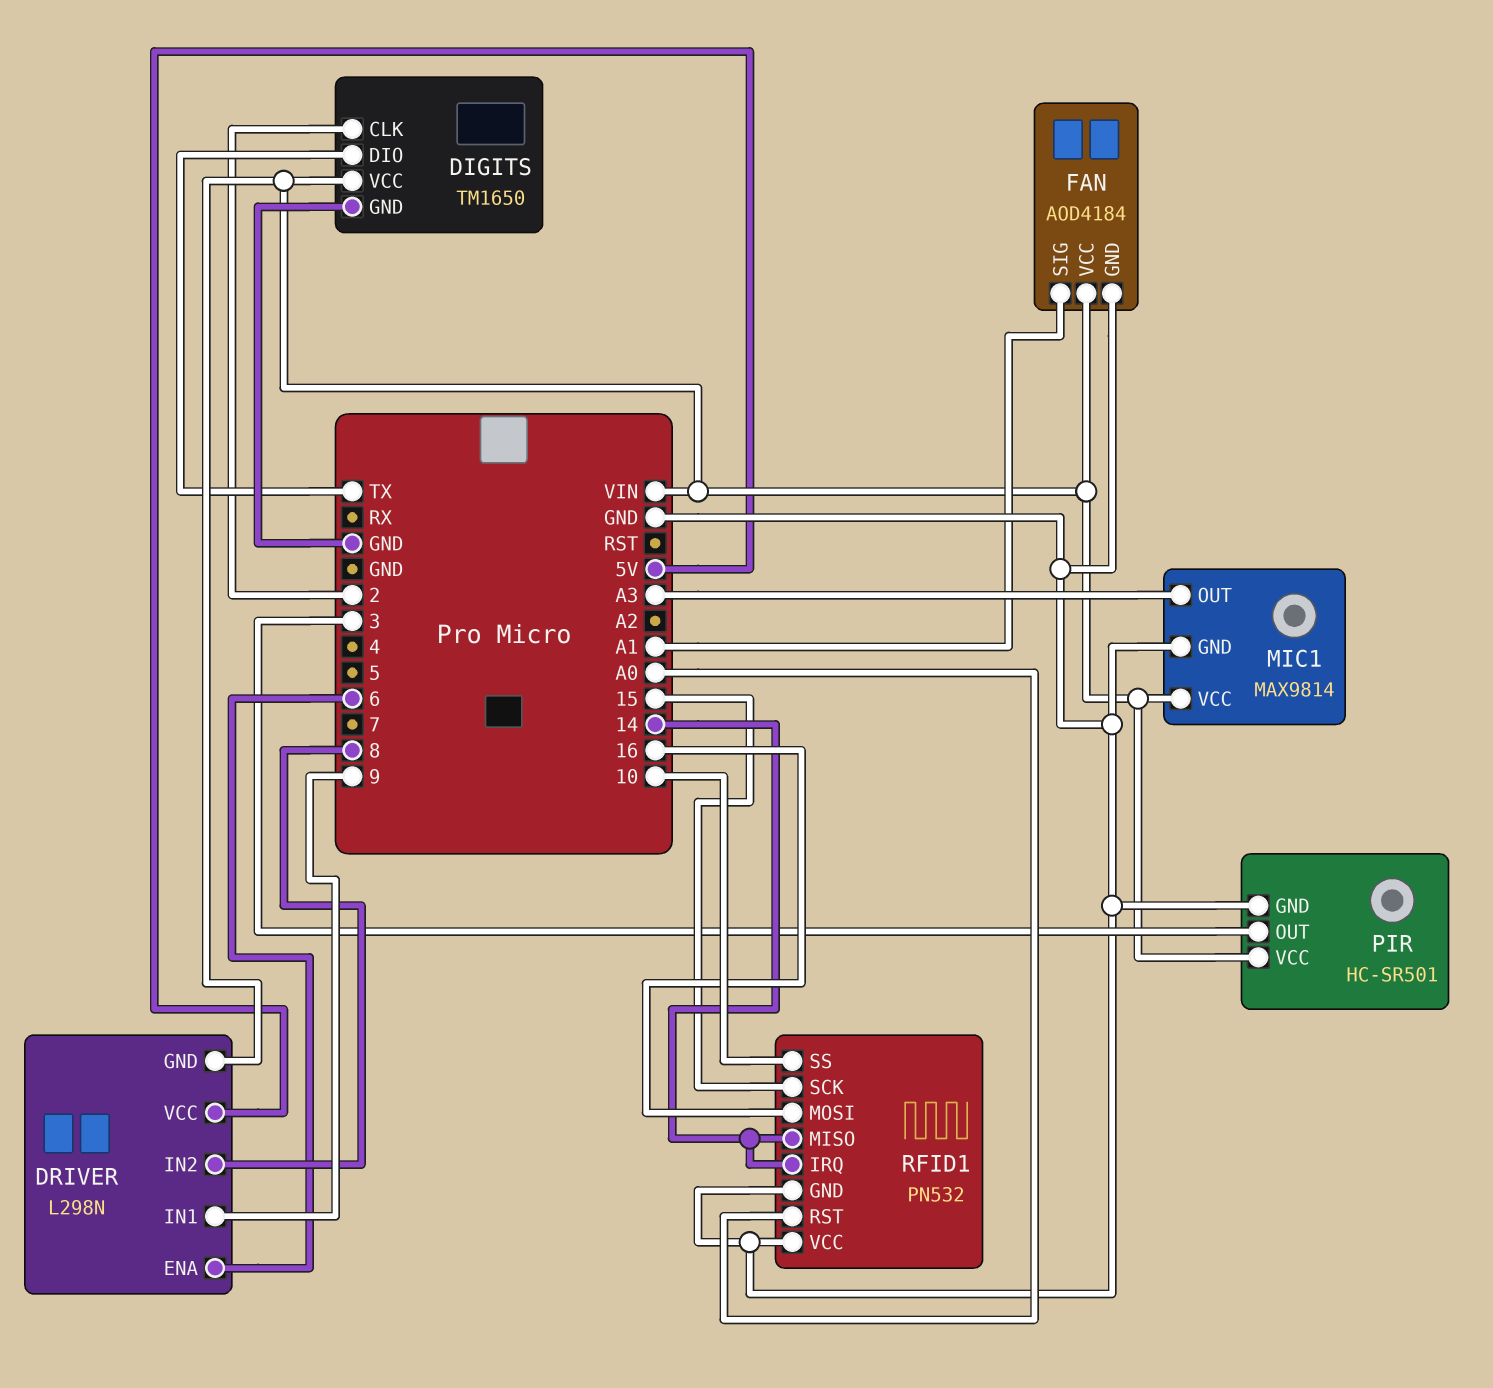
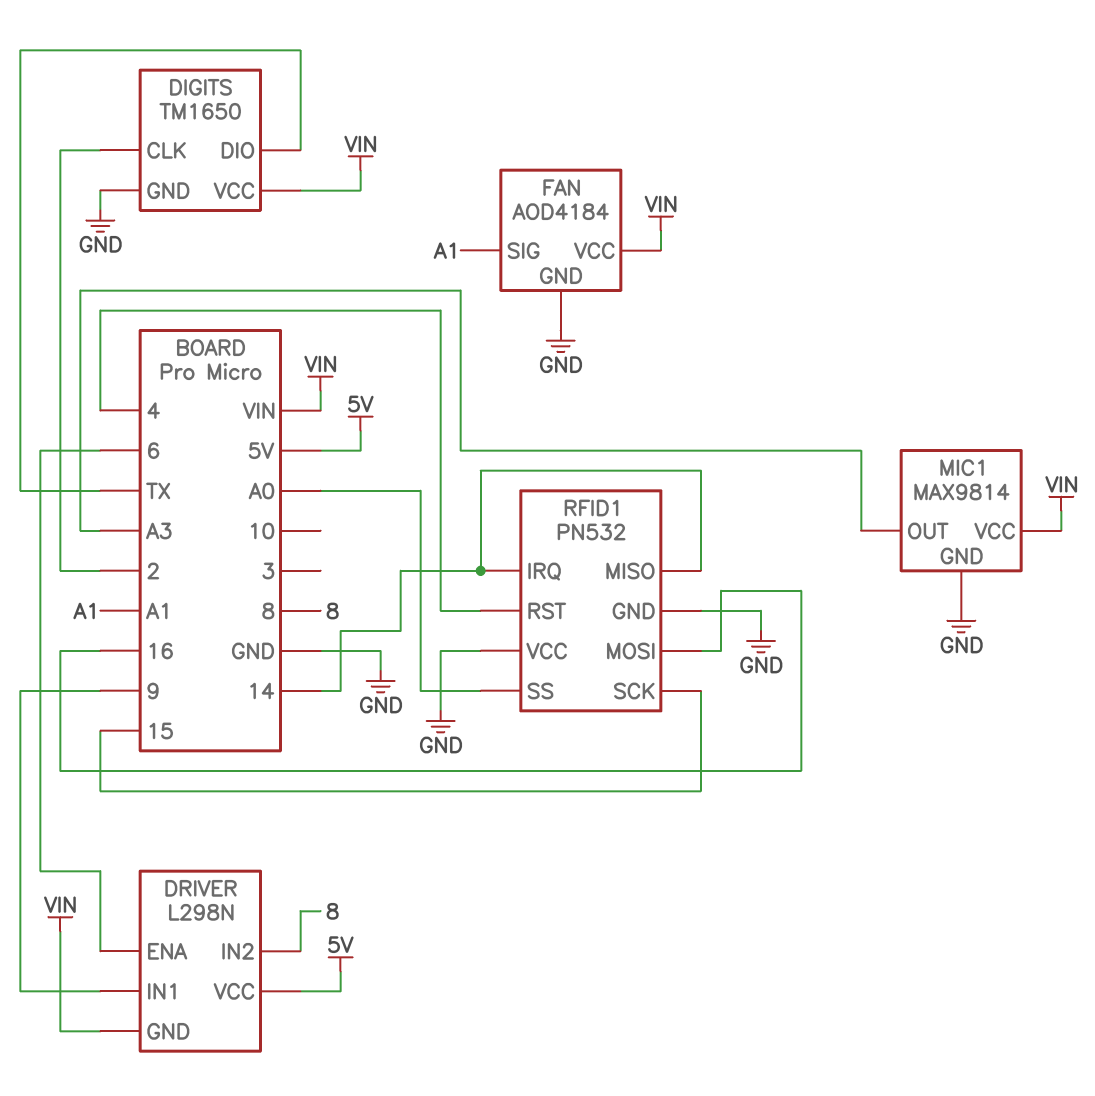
PIR: HC-SR501 -> none
PIR pin GND: GND -> none
PIR pin OUT: 3 -> none
PIR pin VCC: VIN -> none
RFID1 pin RST: A0 -> 4
RFID1 pin SS: 10 -> A0

